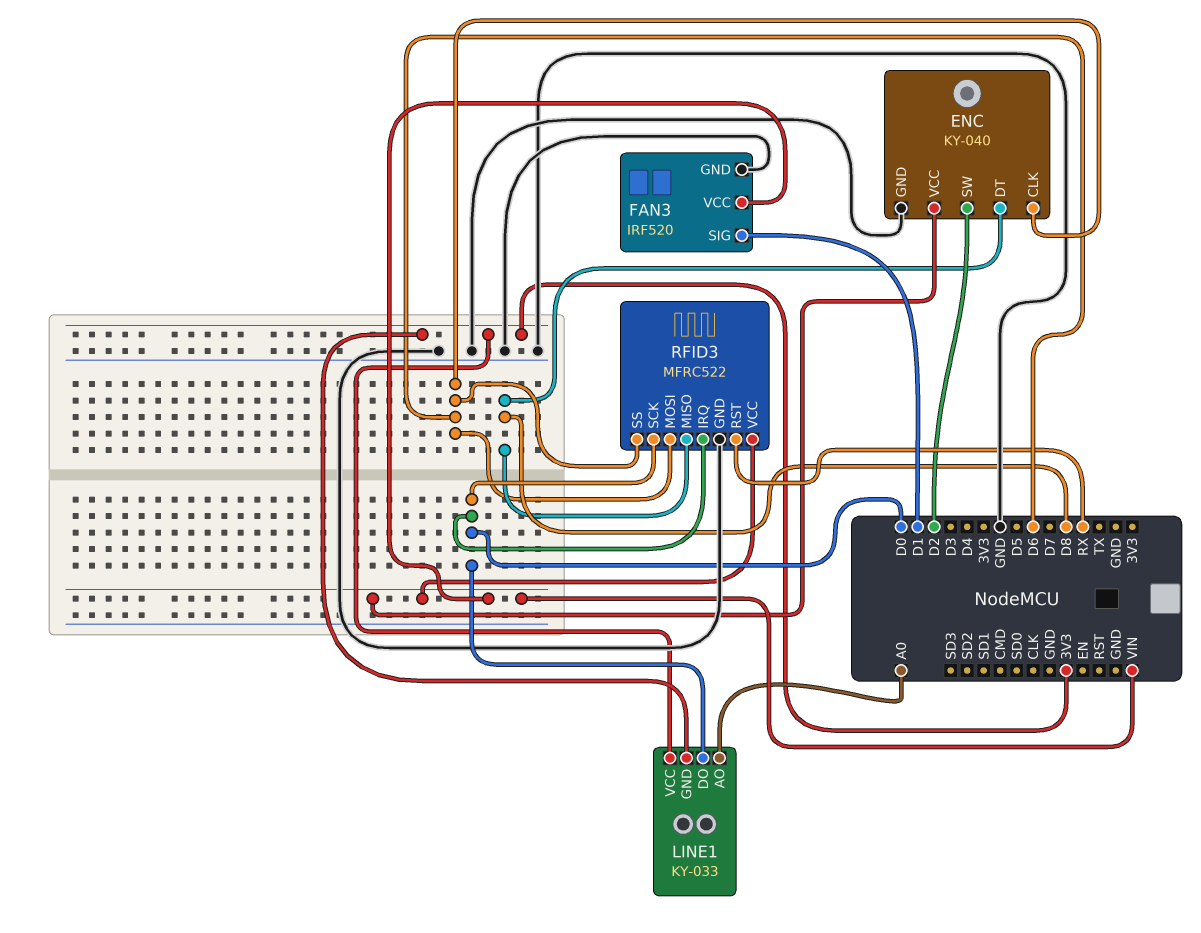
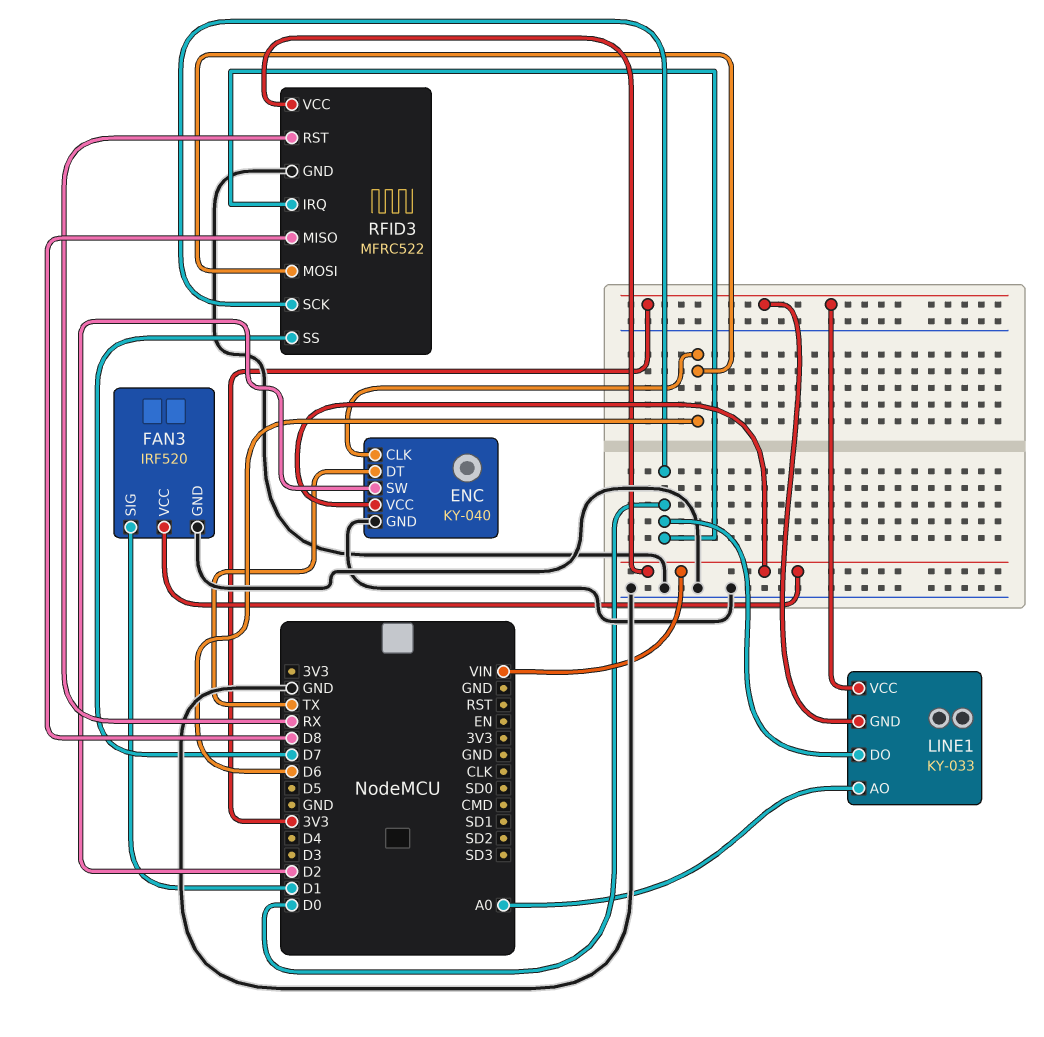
ENC pin DT: D8 -> TX
RFID3 pin SS: D6 -> D7

